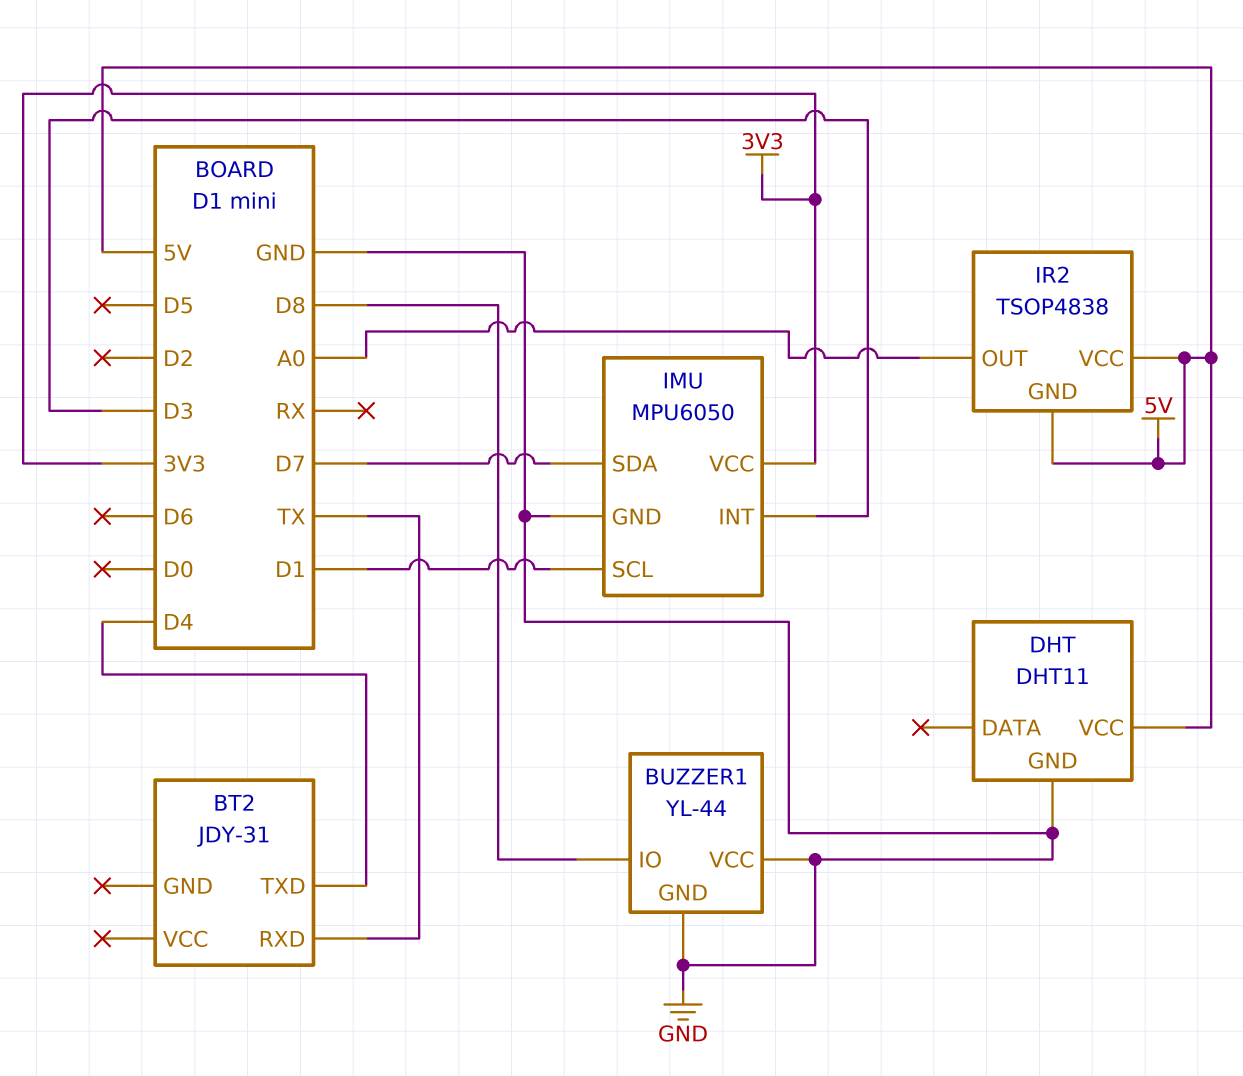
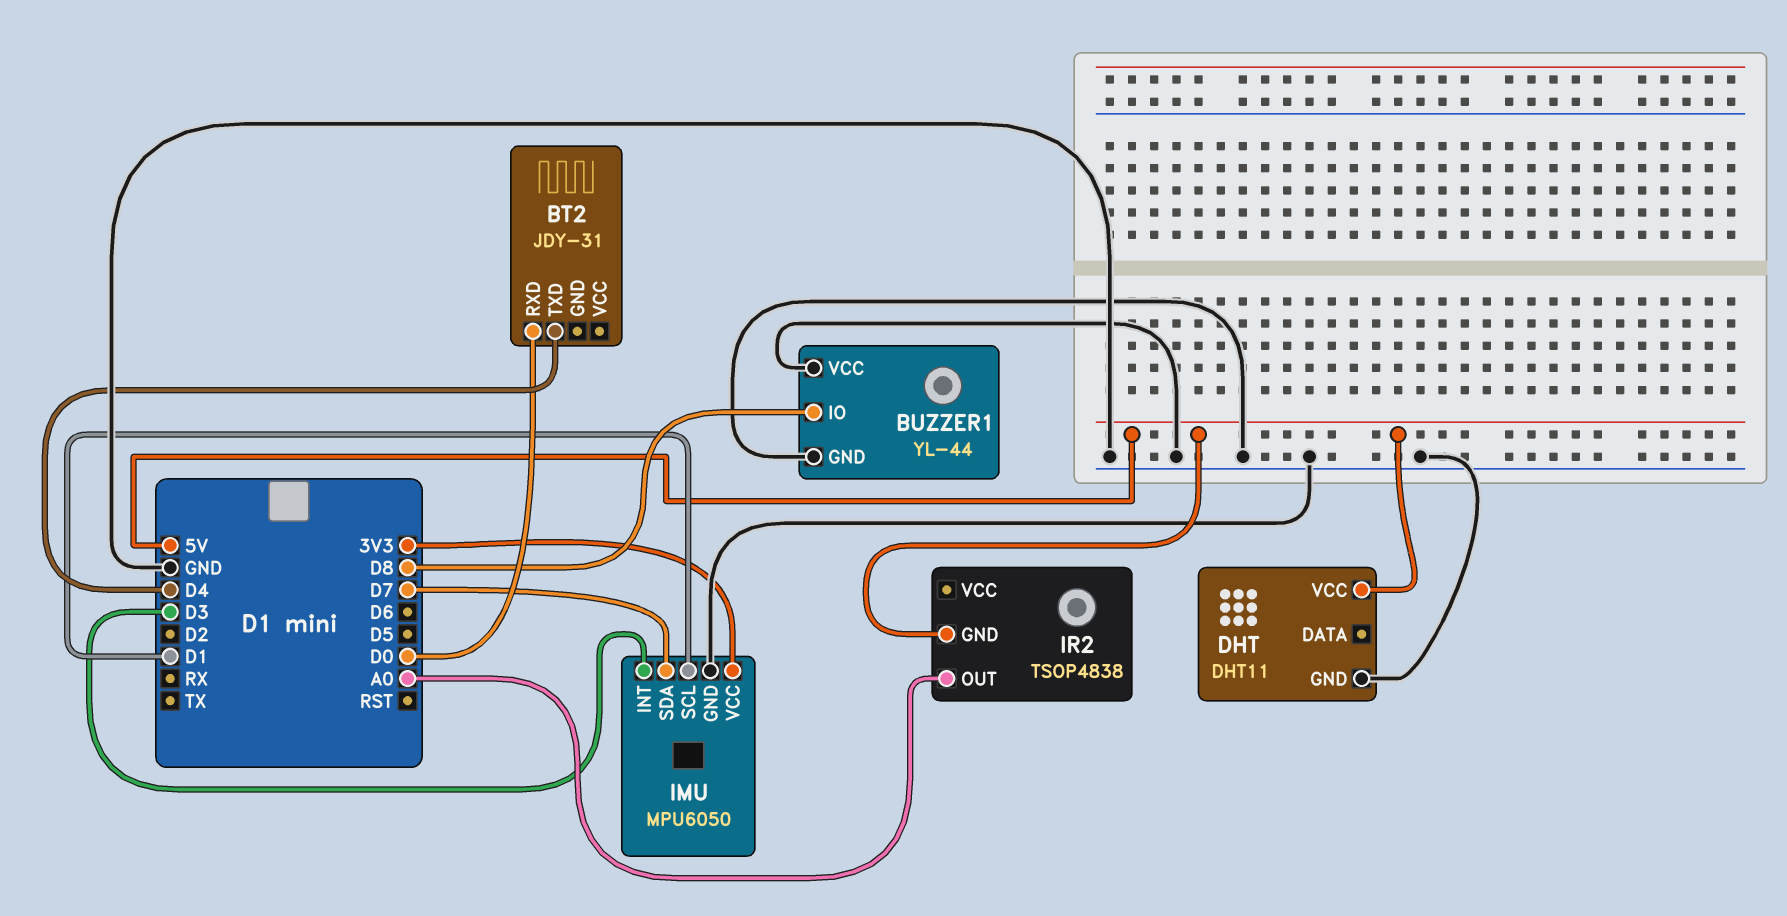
BT2 pin RXD: TX -> D0
IR2 pin VCC: 5V -> none

